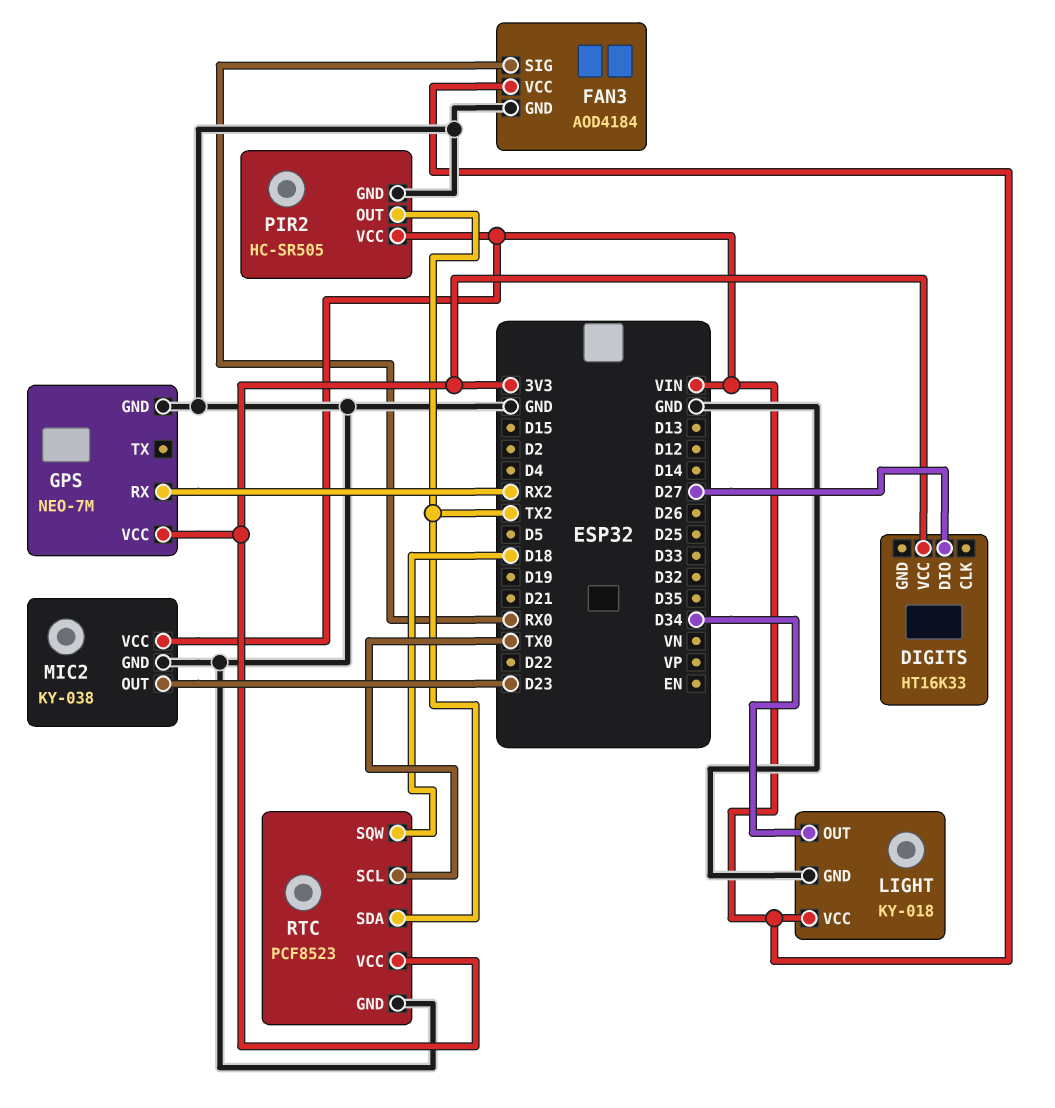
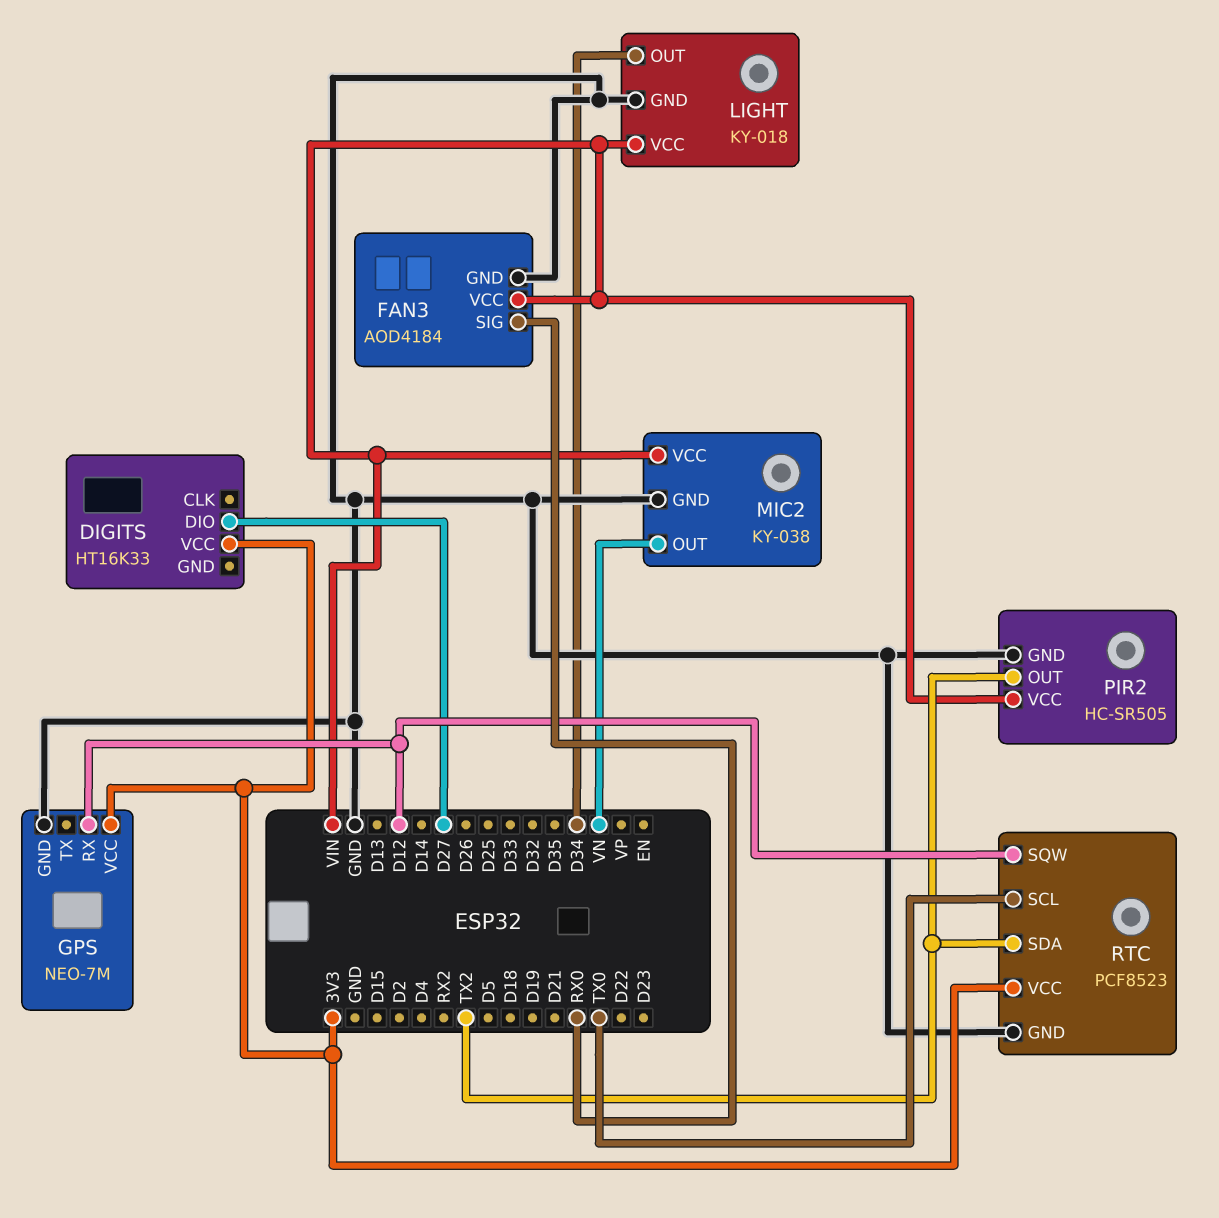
GPS pin RX: RX2 -> D12
MIC2 pin OUT: D23 -> VN
RTC pin SQW: D18 -> D12

